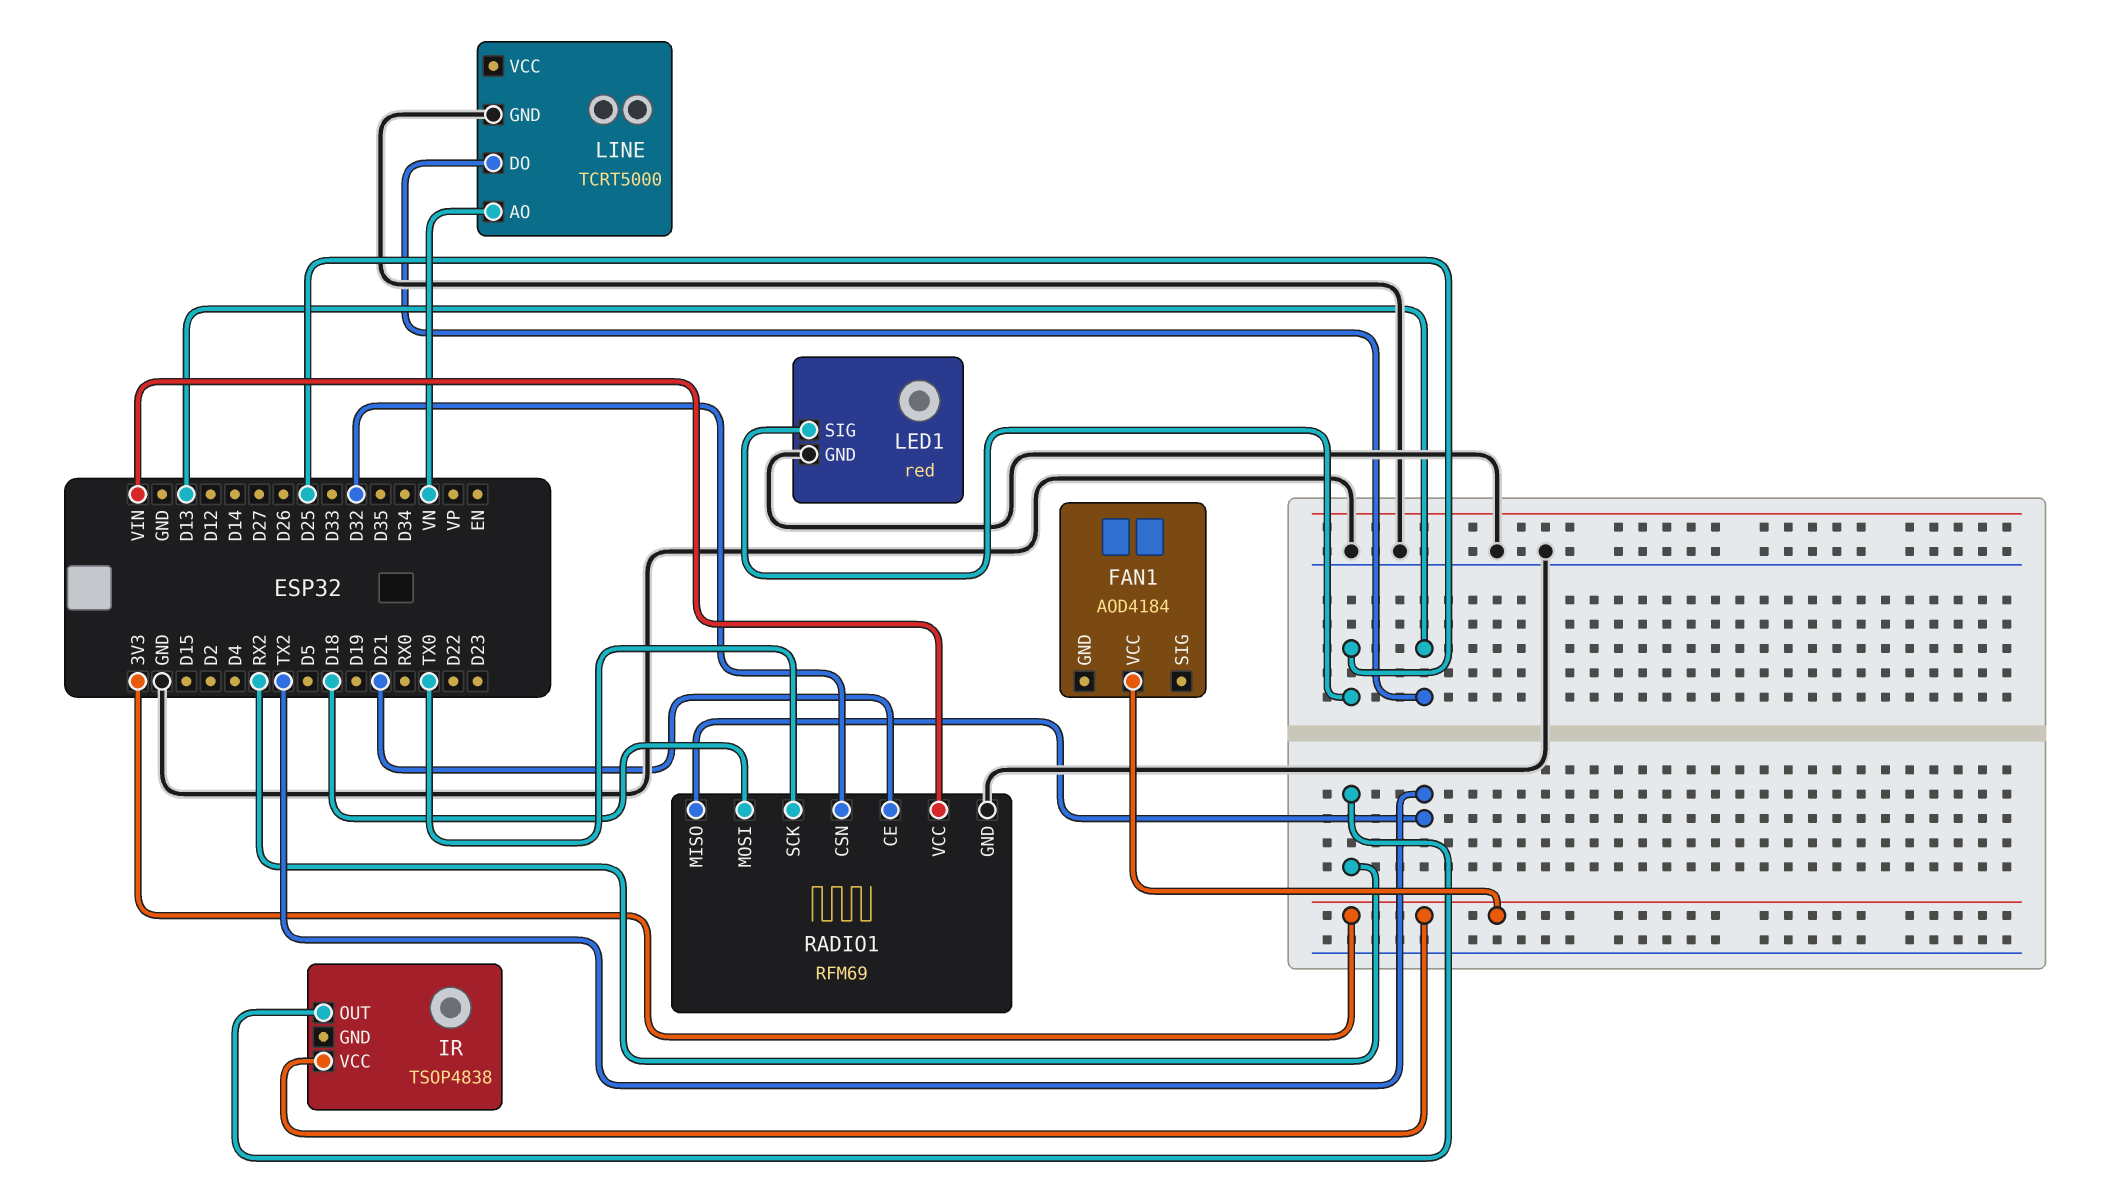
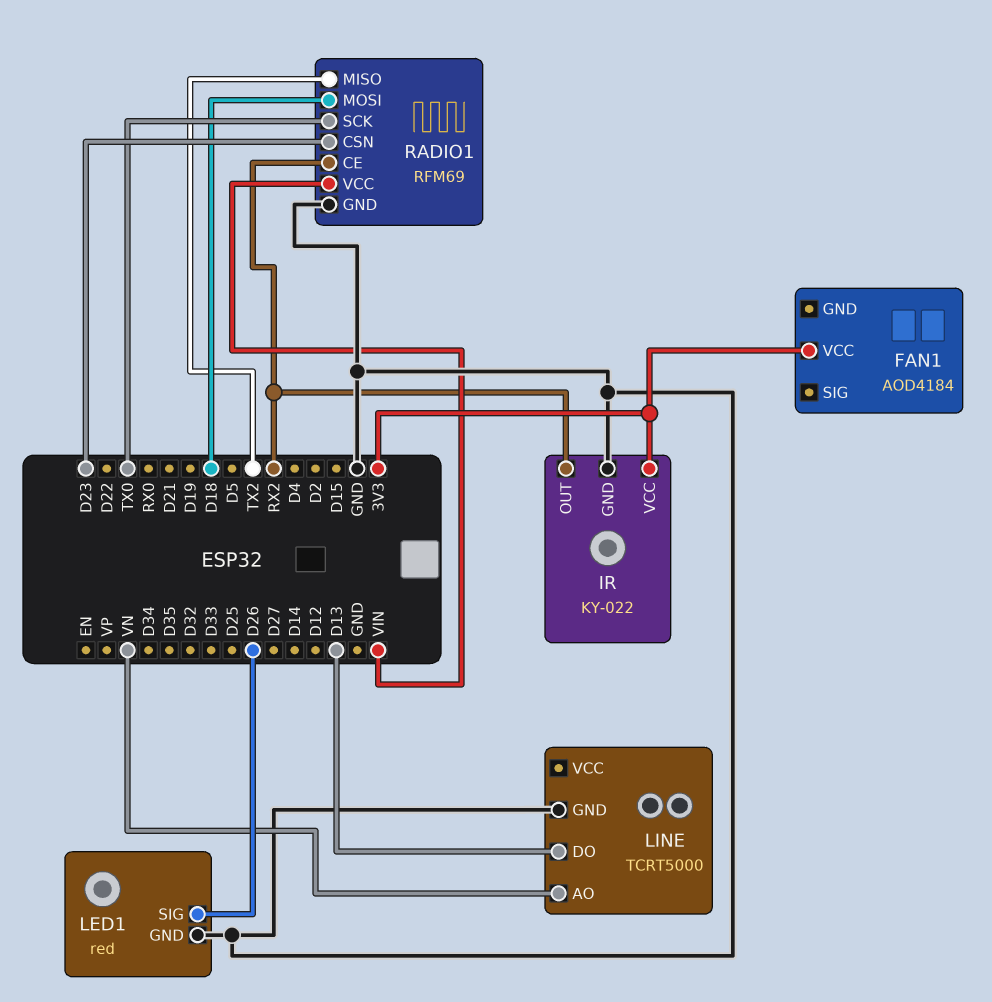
IR: TSOP4838 -> KY-022
IR pin GND: none -> GND
LED1 pin SIG: D25 -> D26
RADIO1 pin CE: D21 -> RX2
RADIO1 pin CSN: D32 -> D23

